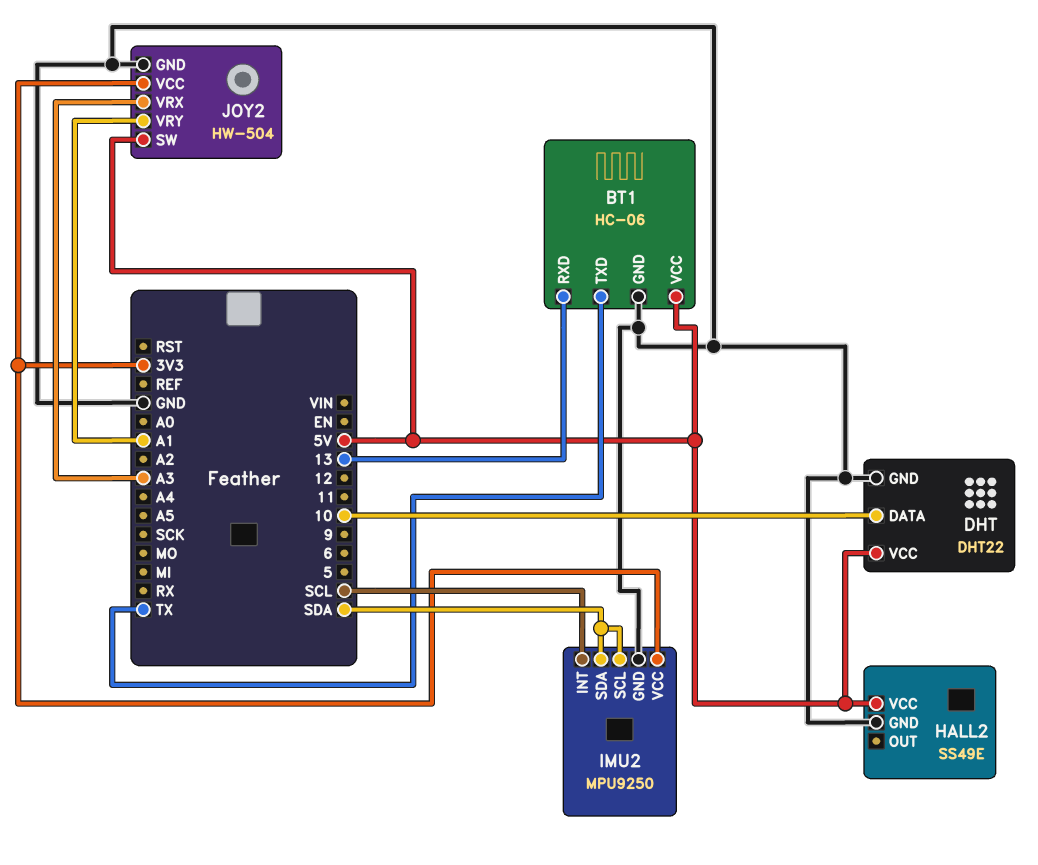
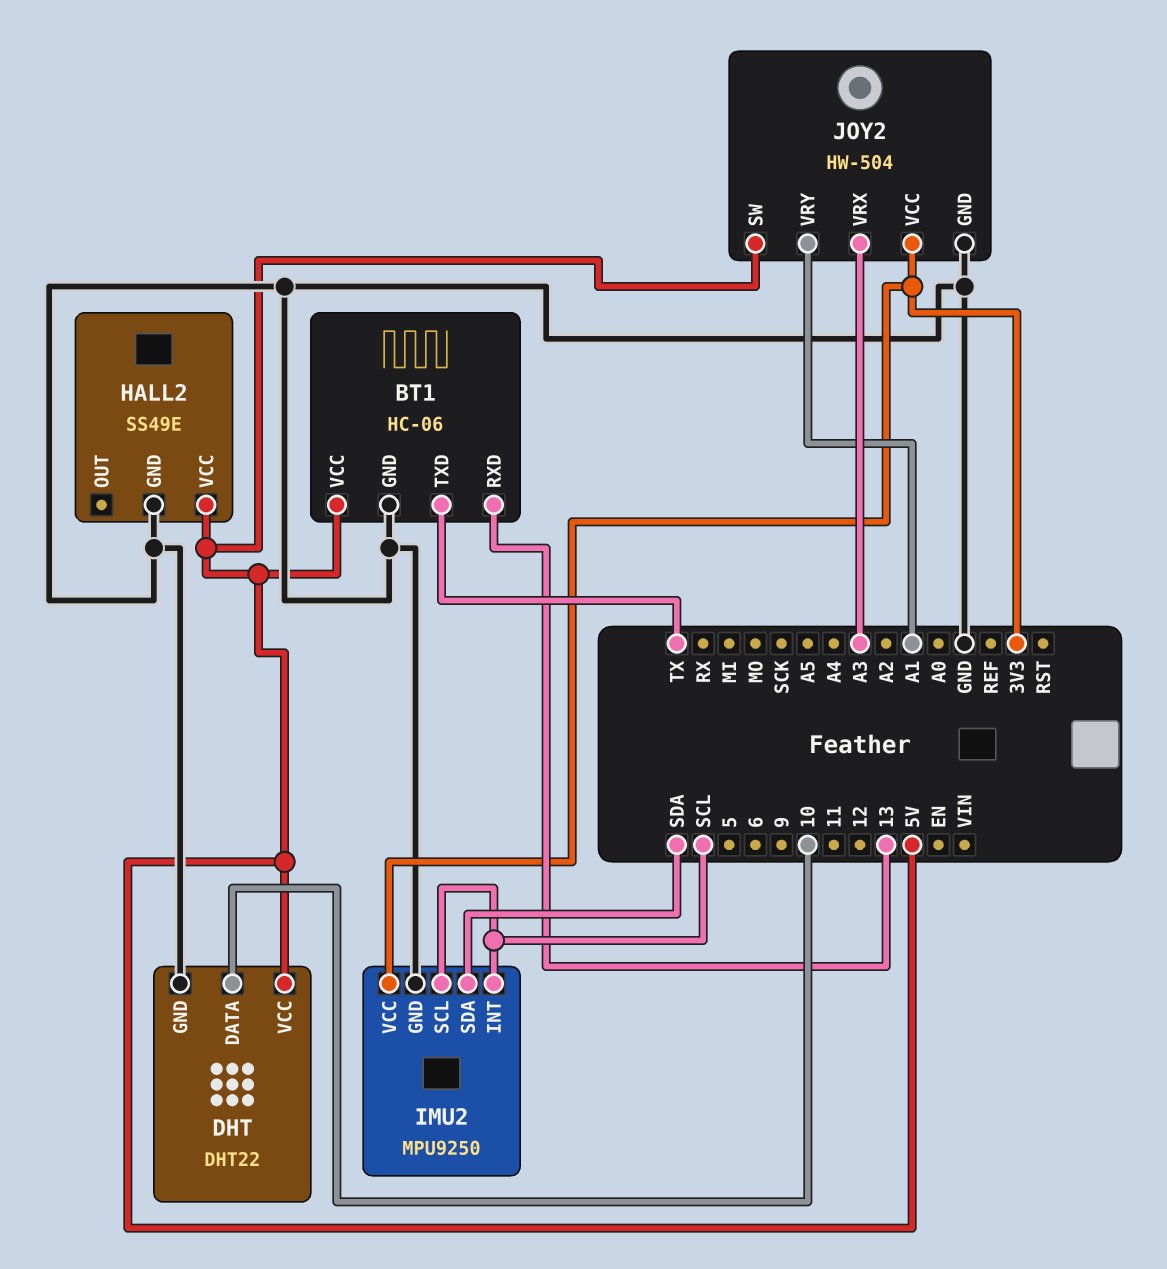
IMU2 pin SCL: SDA -> SCL

